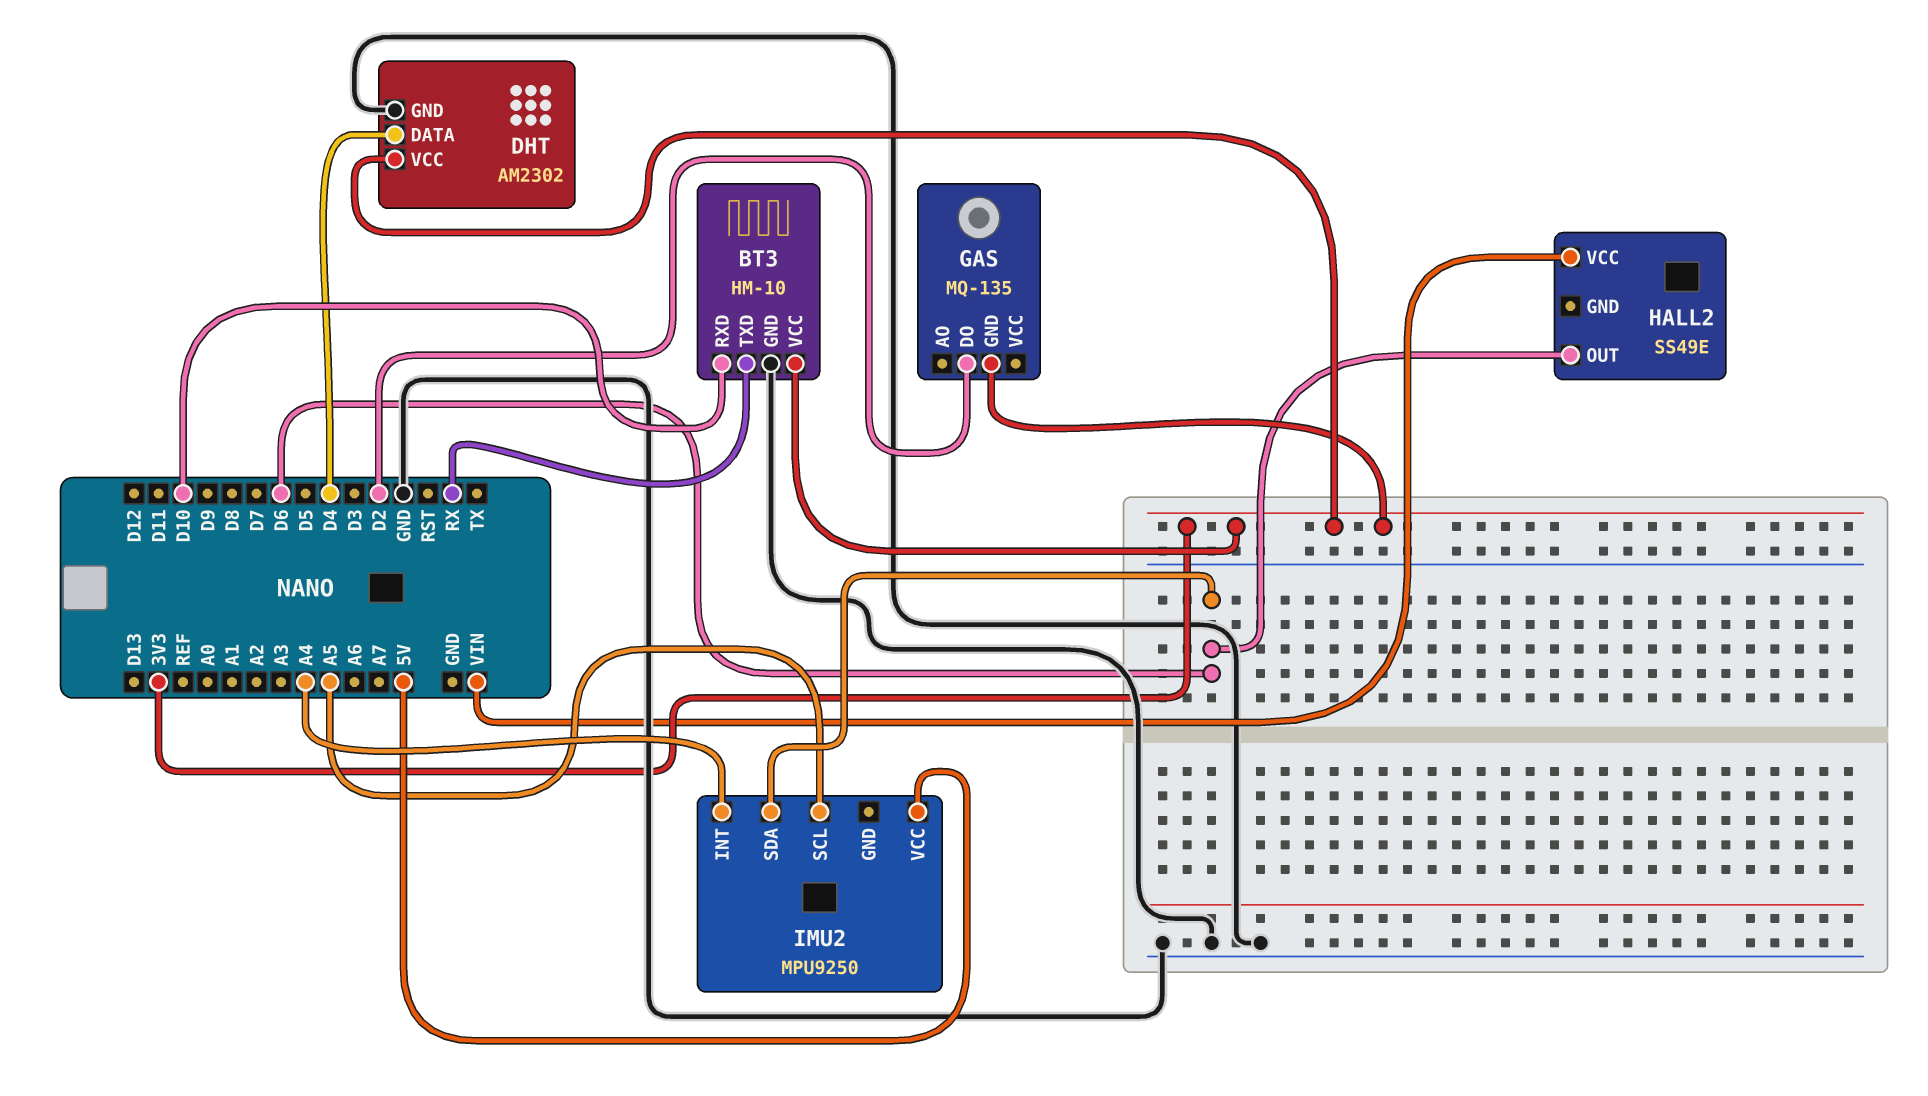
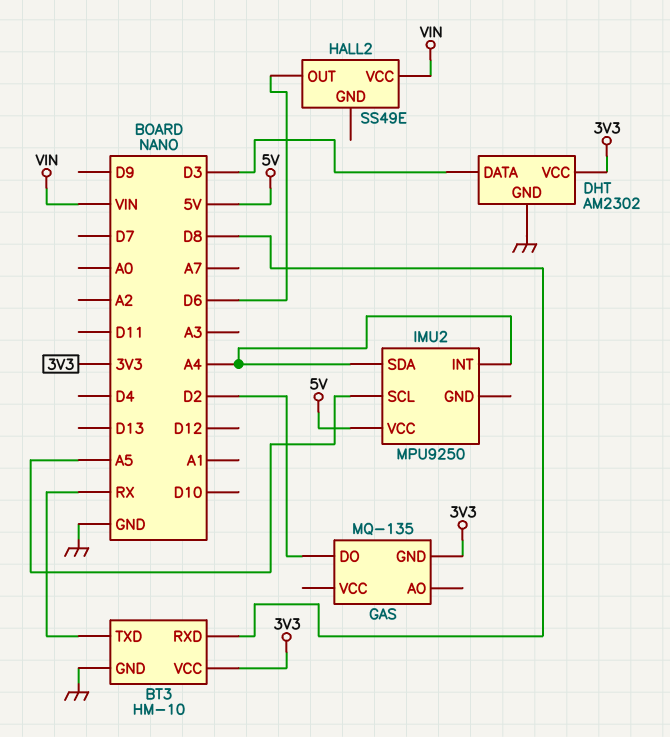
BT3 pin RXD: D10 -> D8
DHT pin DATA: D4 -> D3
IMU2 pin SDA: D6 -> A4

